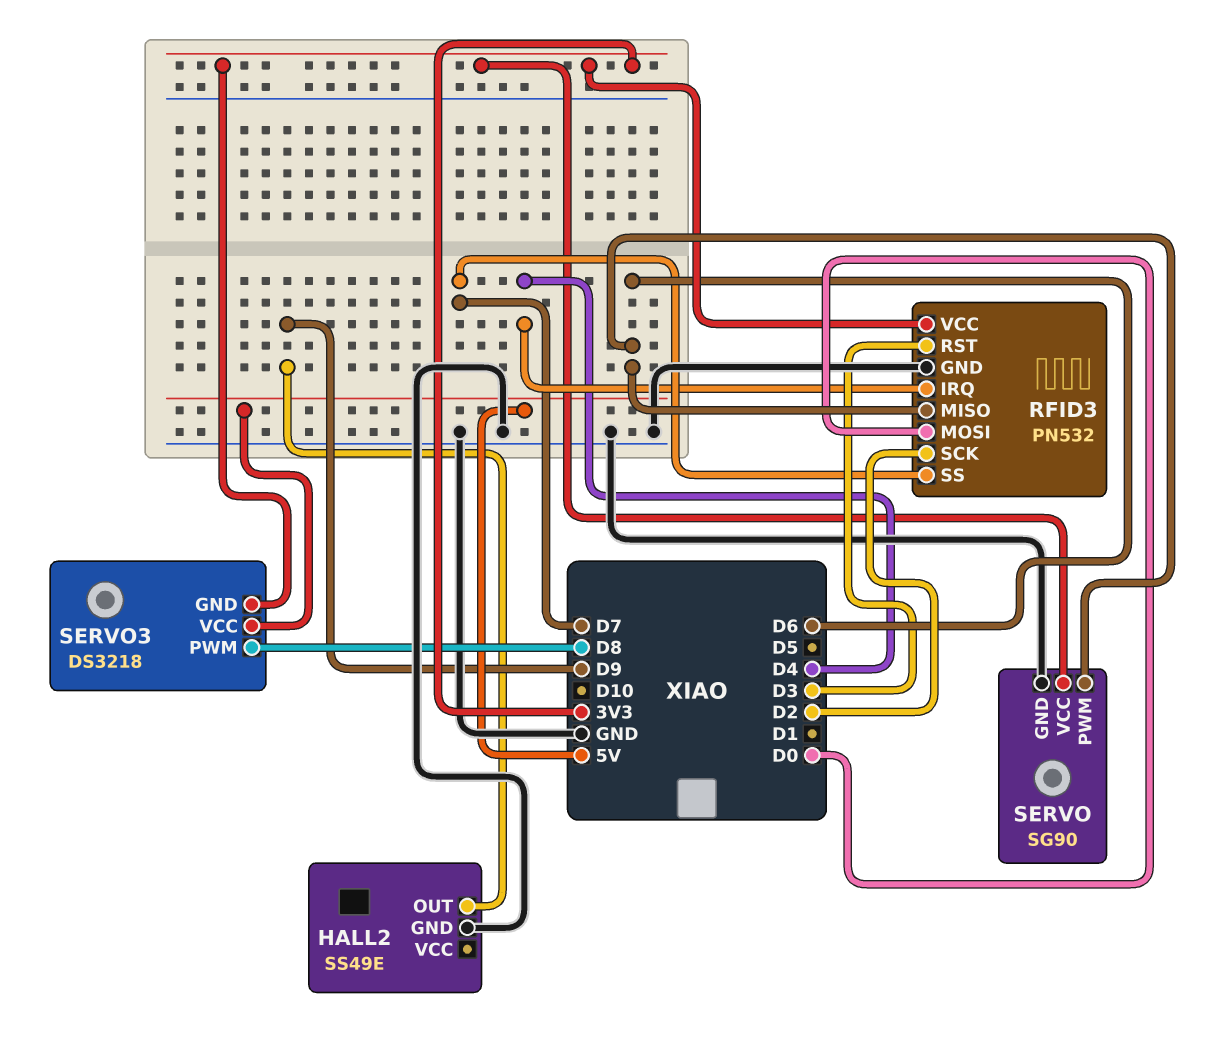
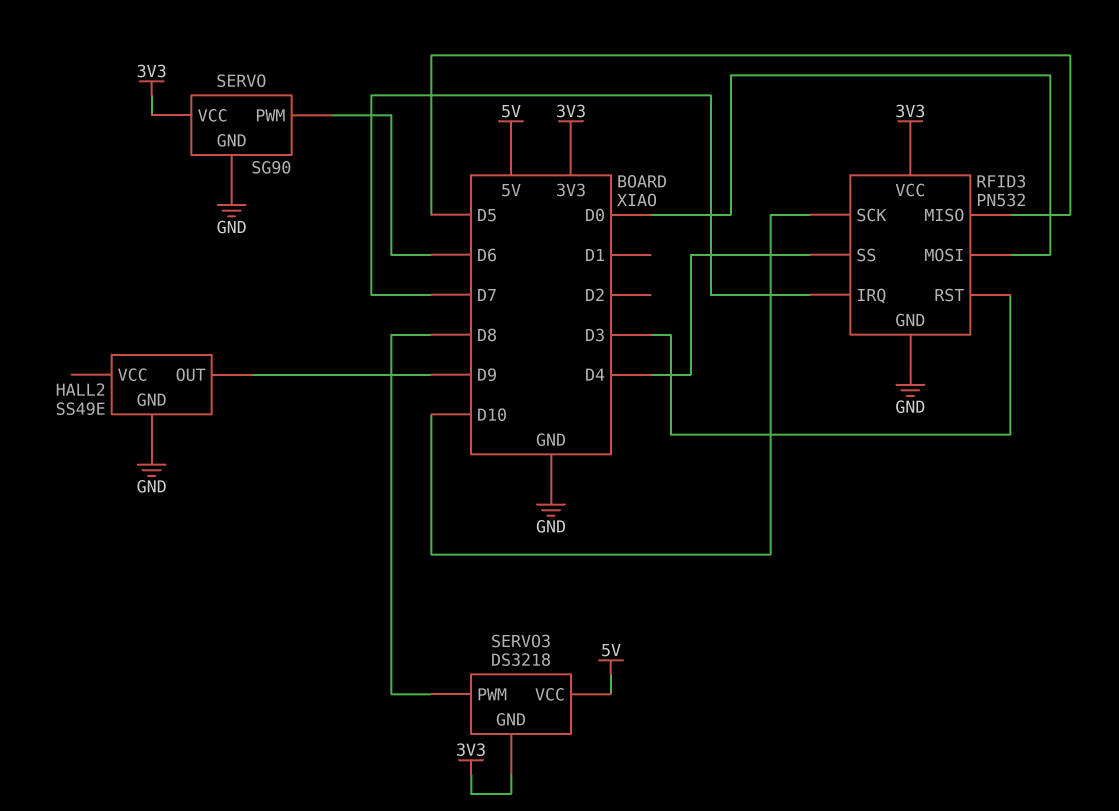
RFID3 pin IRQ: D4 -> D7
RFID3 pin MISO: D6 -> D5
RFID3 pin SCK: D2 -> D10
RFID3 pin SS: D7 -> D4

